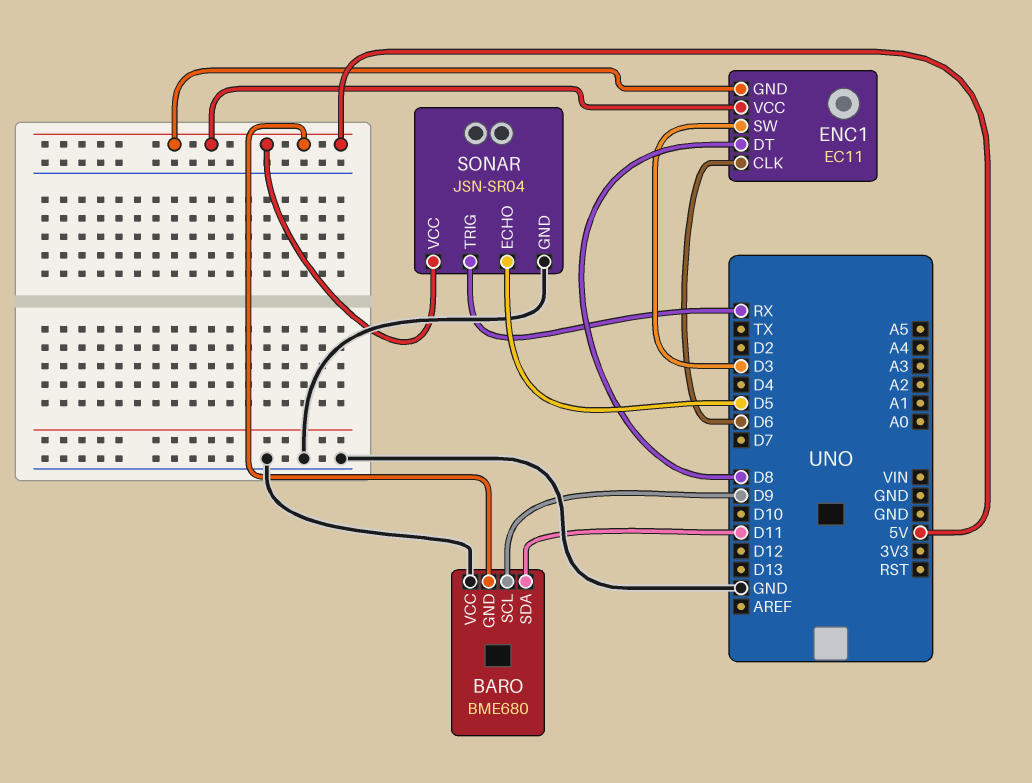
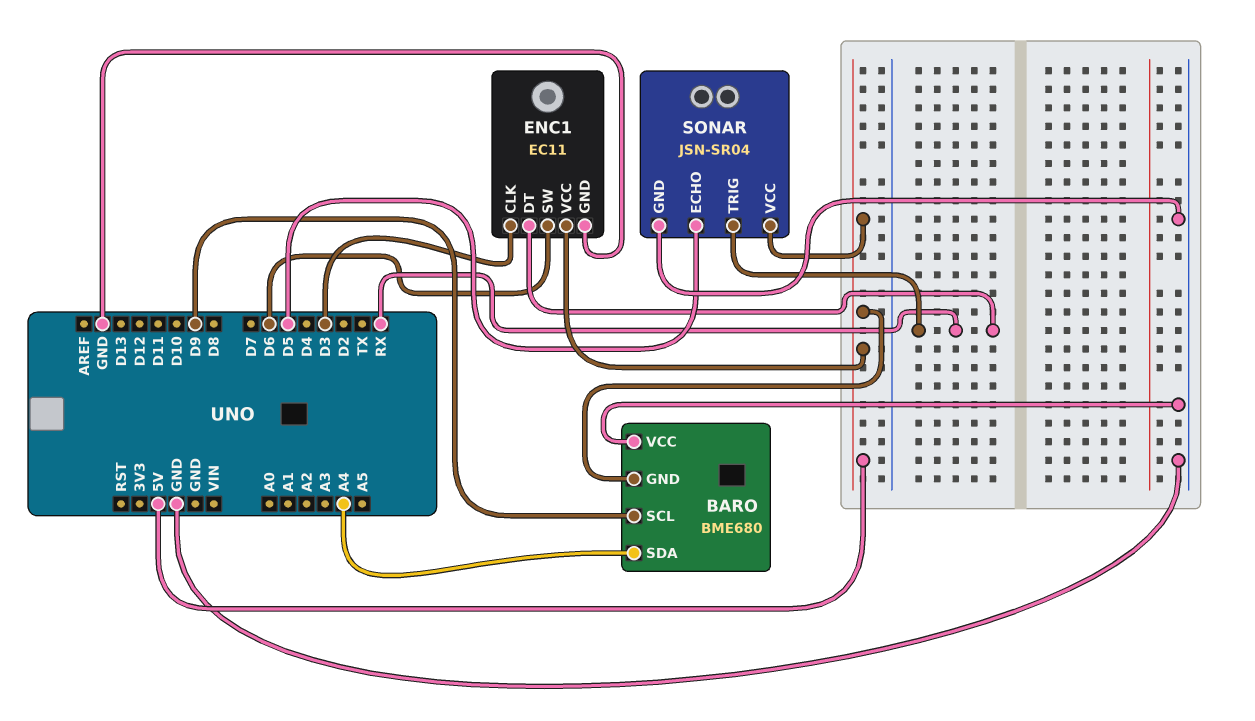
BARO pin SDA: D11 -> A4
ENC1 pin CLK: D6 -> D3
ENC1 pin DT: D8 -> RX
ENC1 pin GND: 5V -> GND
ENC1 pin SW: D3 -> D6

